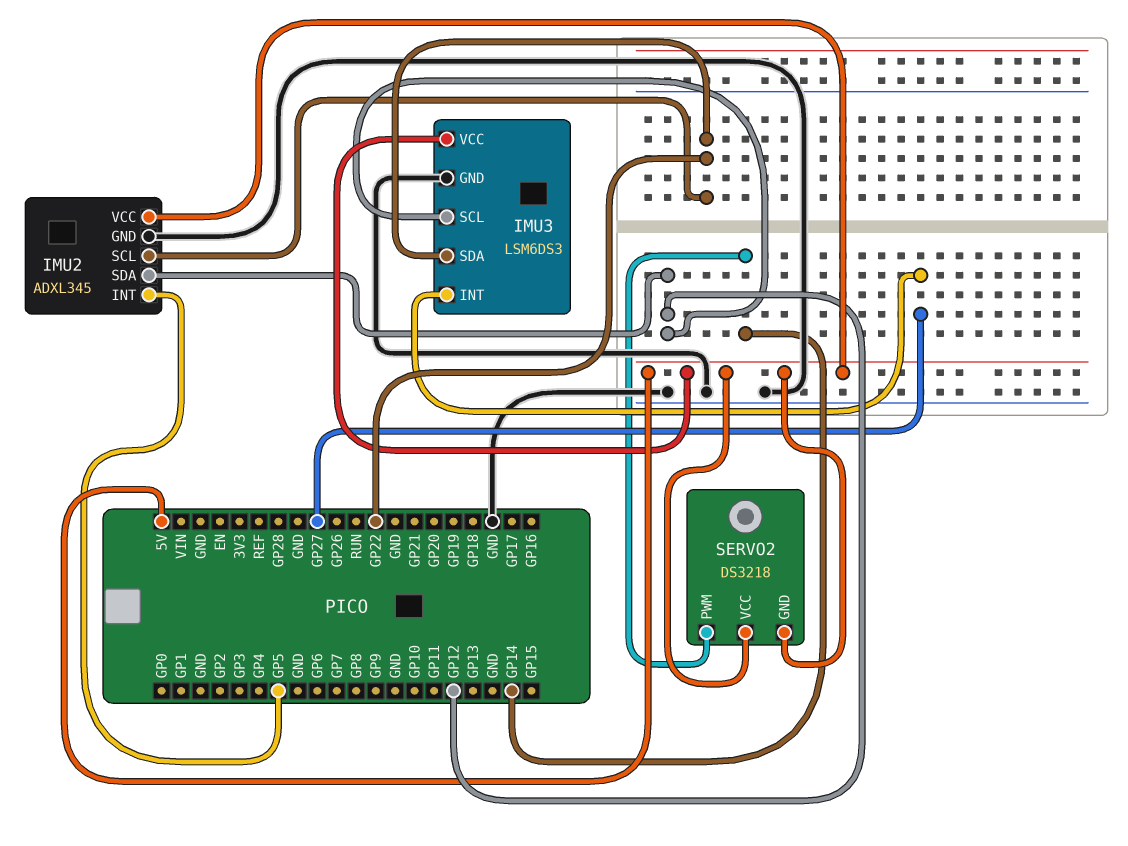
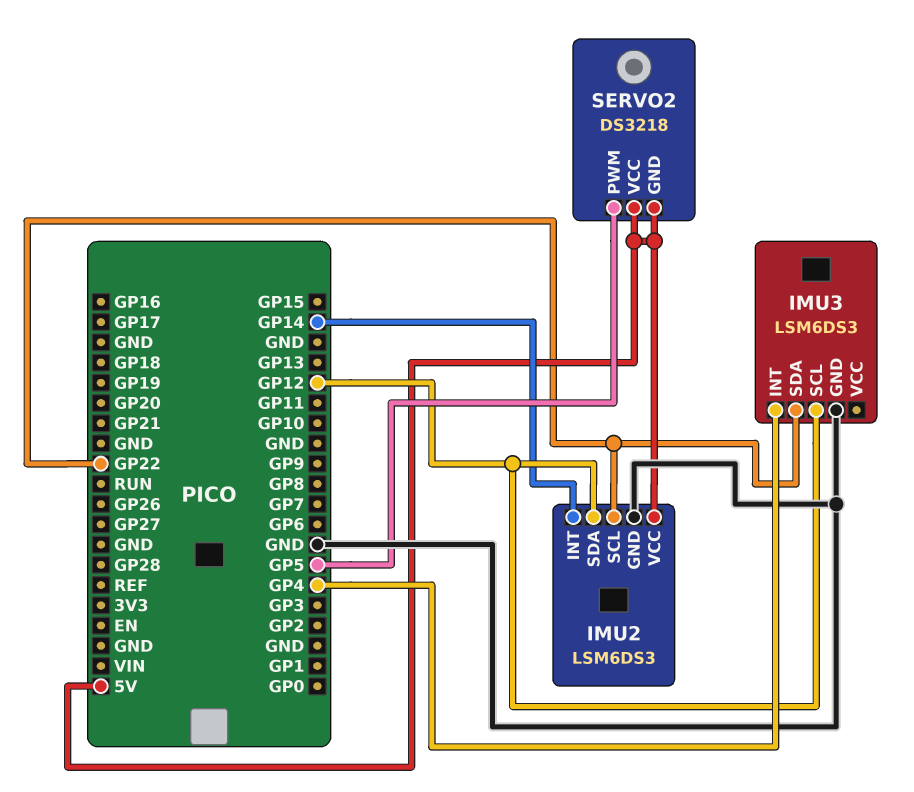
IMU2: ADXL345 -> LSM6DS3
IMU2 pin INT: GP5 -> GP14
IMU3 pin INT: GP27 -> GP4
IMU3 pin VCC: 5V -> none
SERVO2 pin PWM: GP14 -> GP5

